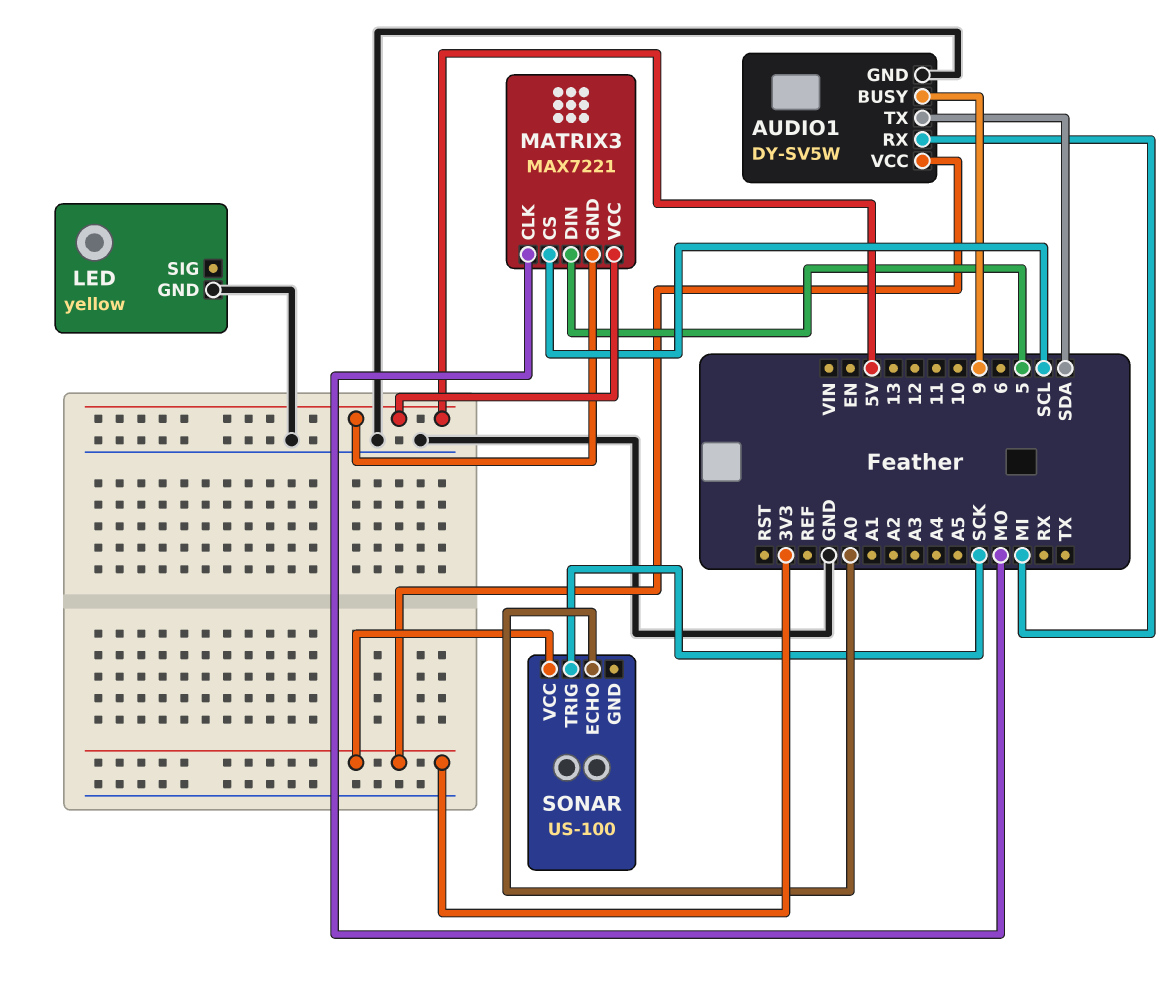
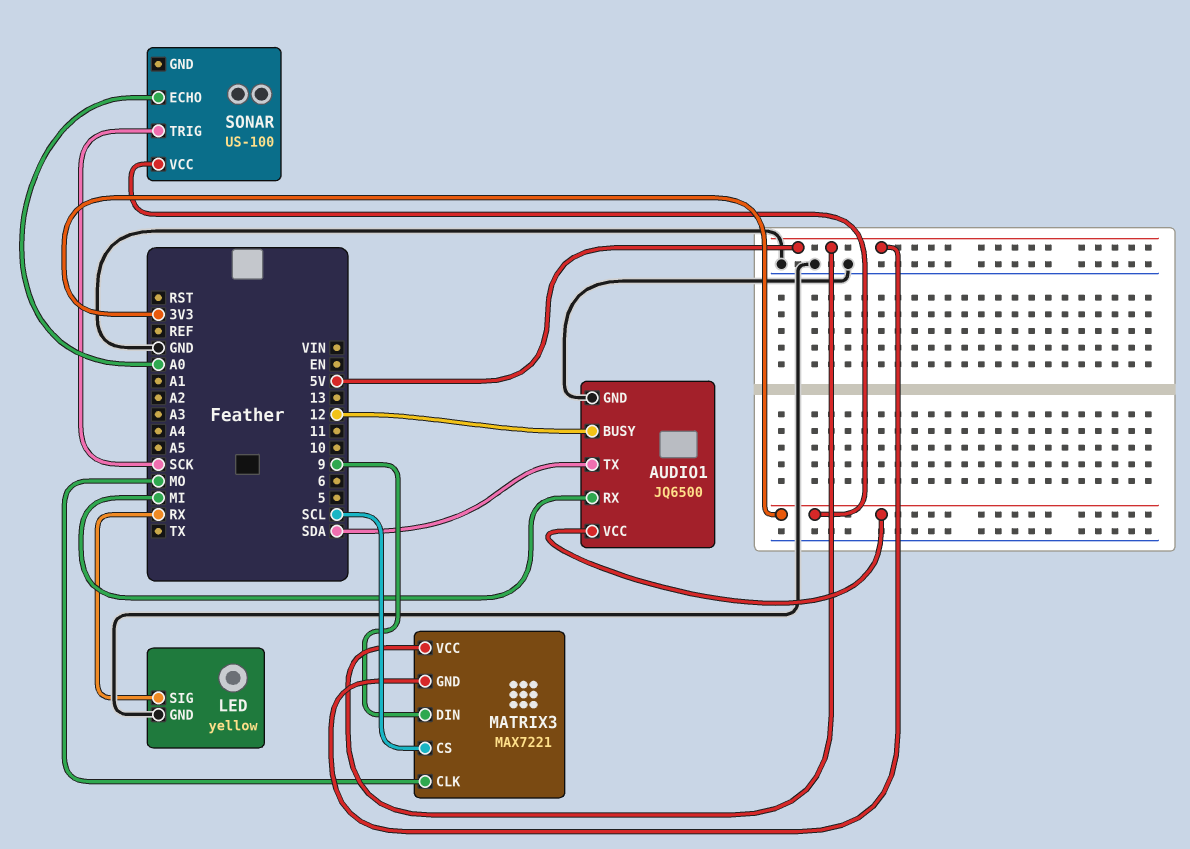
AUDIO1: DY-SV5W -> JQ6500
AUDIO1 pin BUSY: 9 -> 12
LED pin SIG: none -> RX
MATRIX3 pin DIN: 5 -> 9

